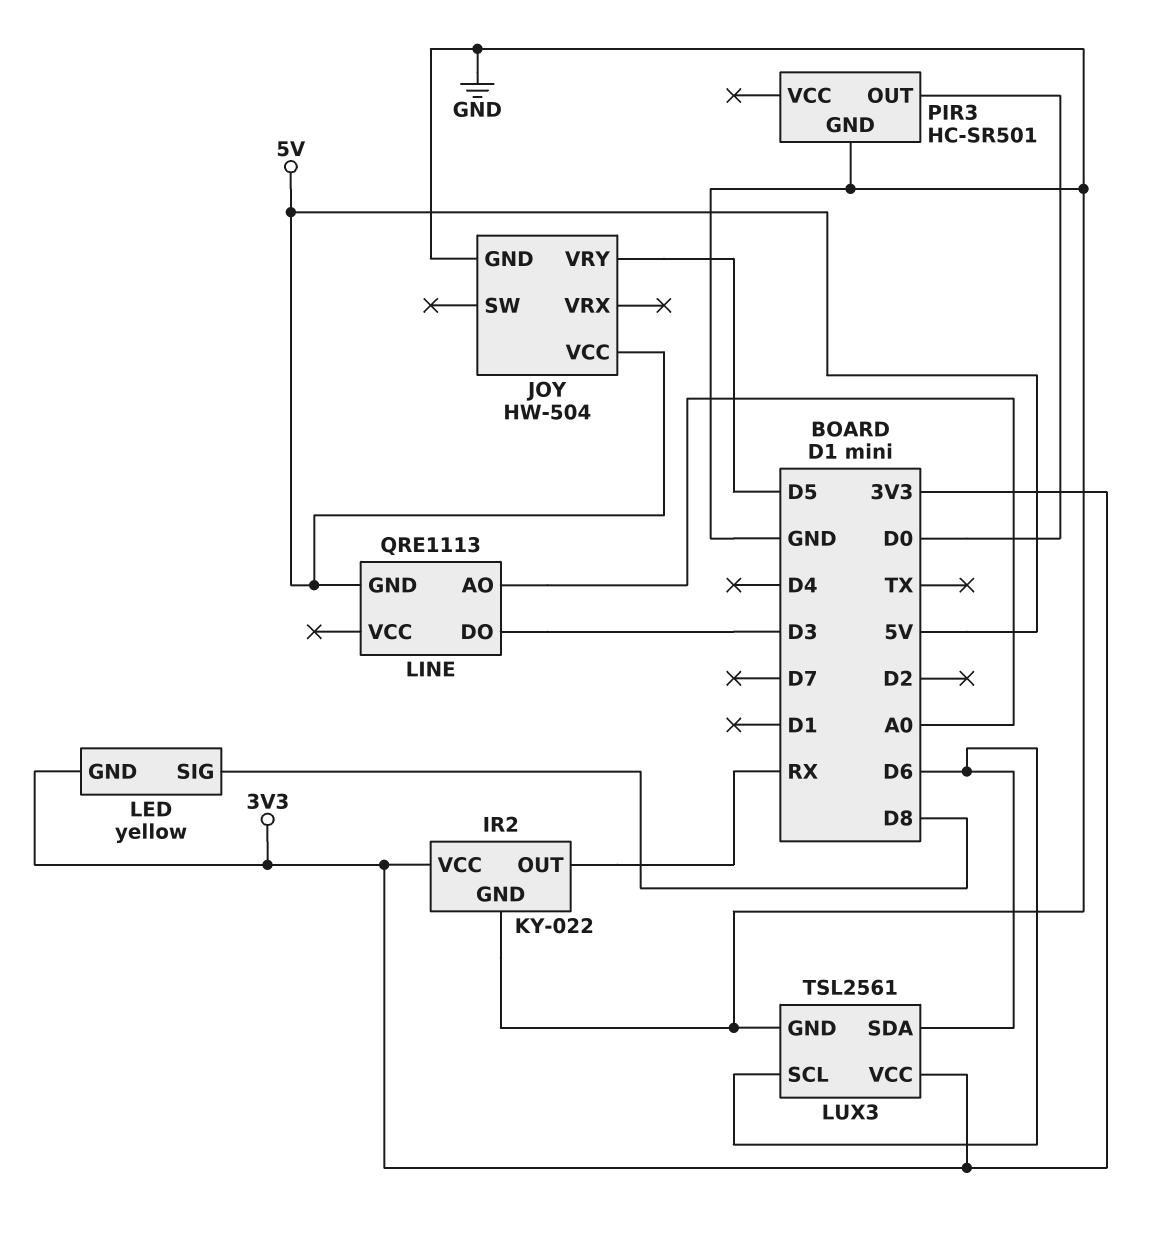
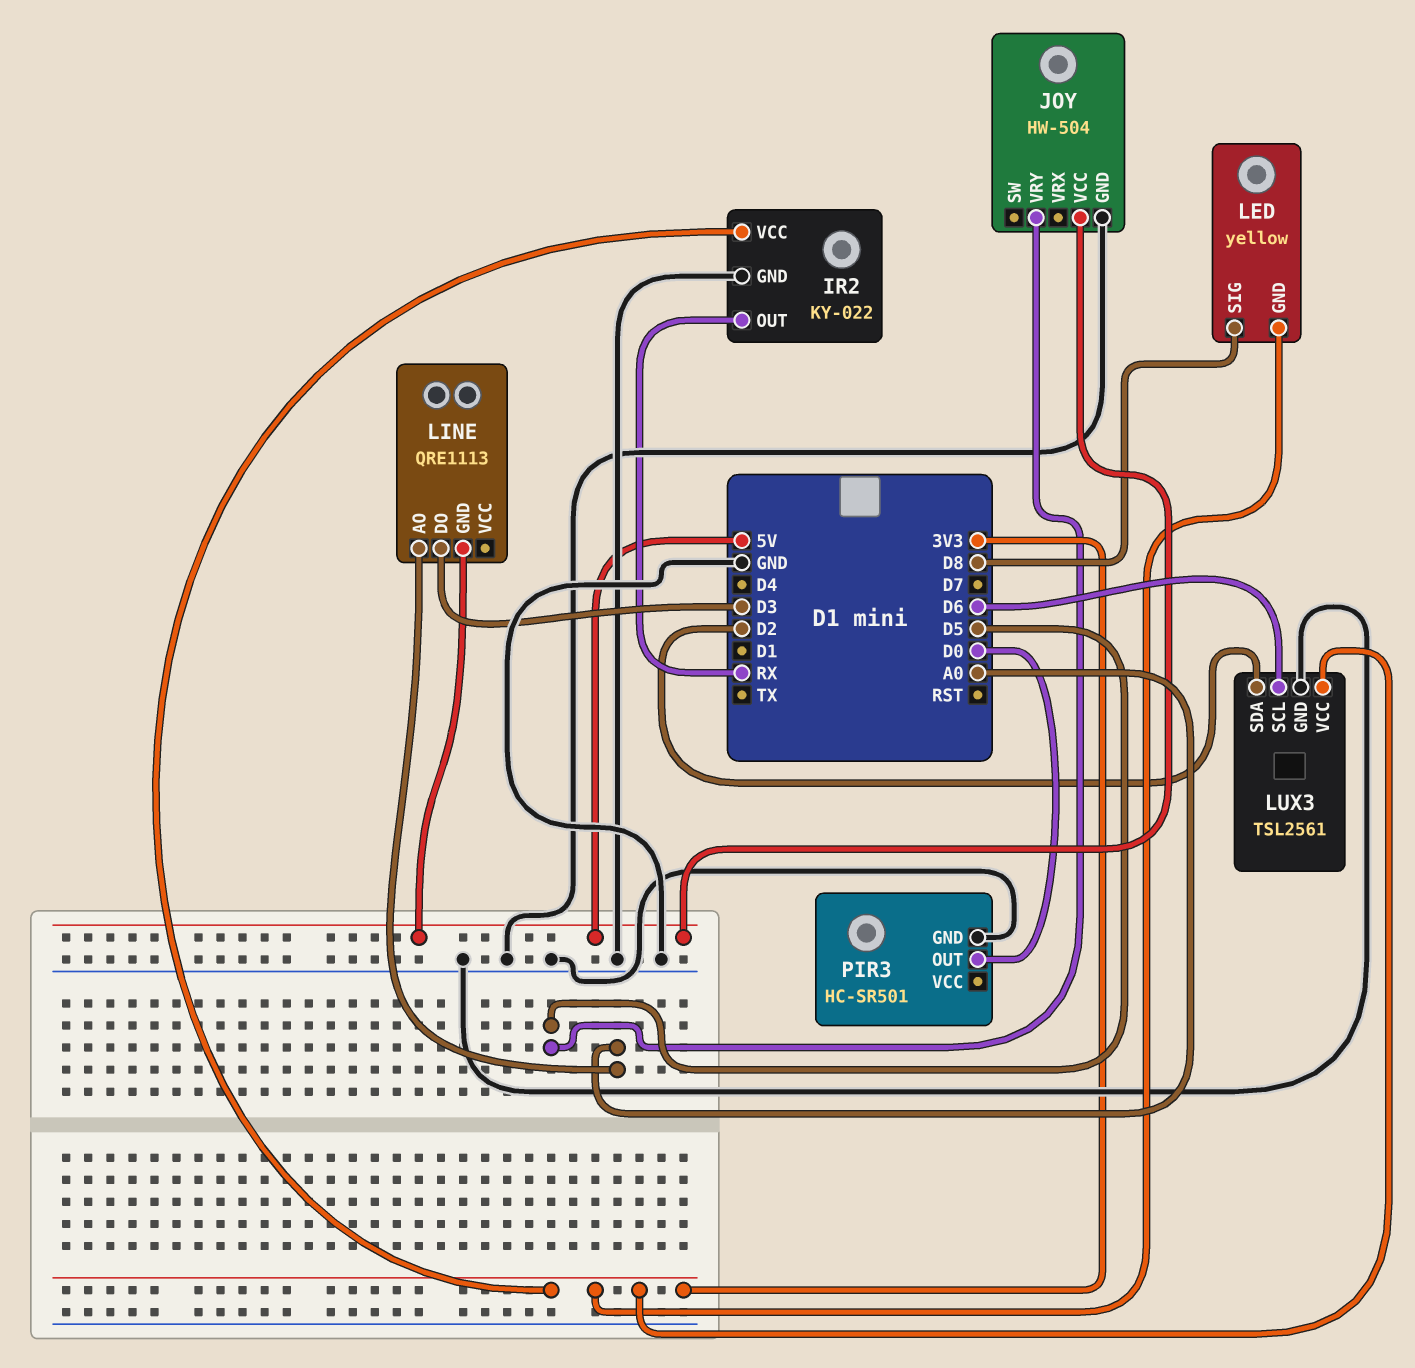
LUX3 pin SDA: D6 -> D2

